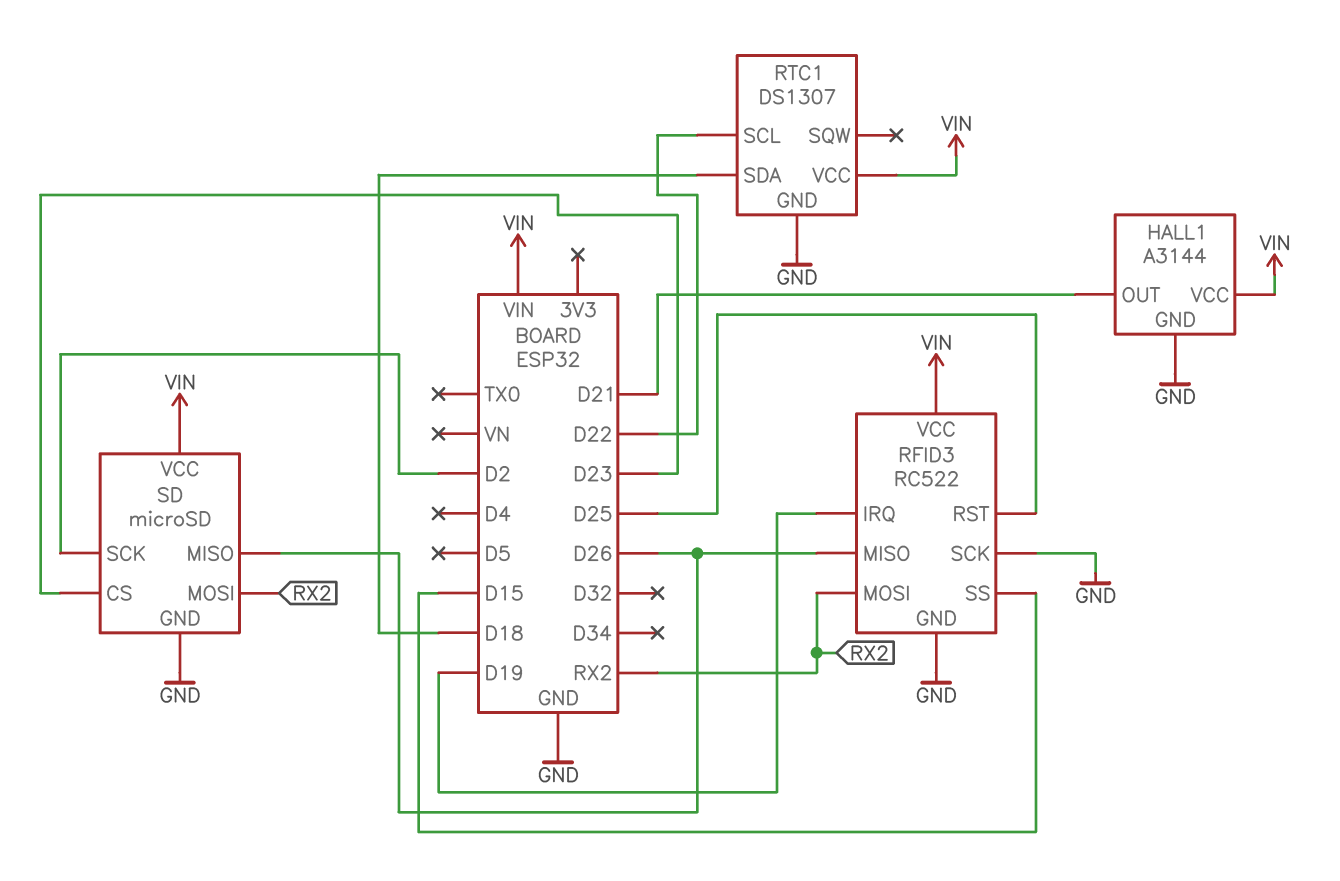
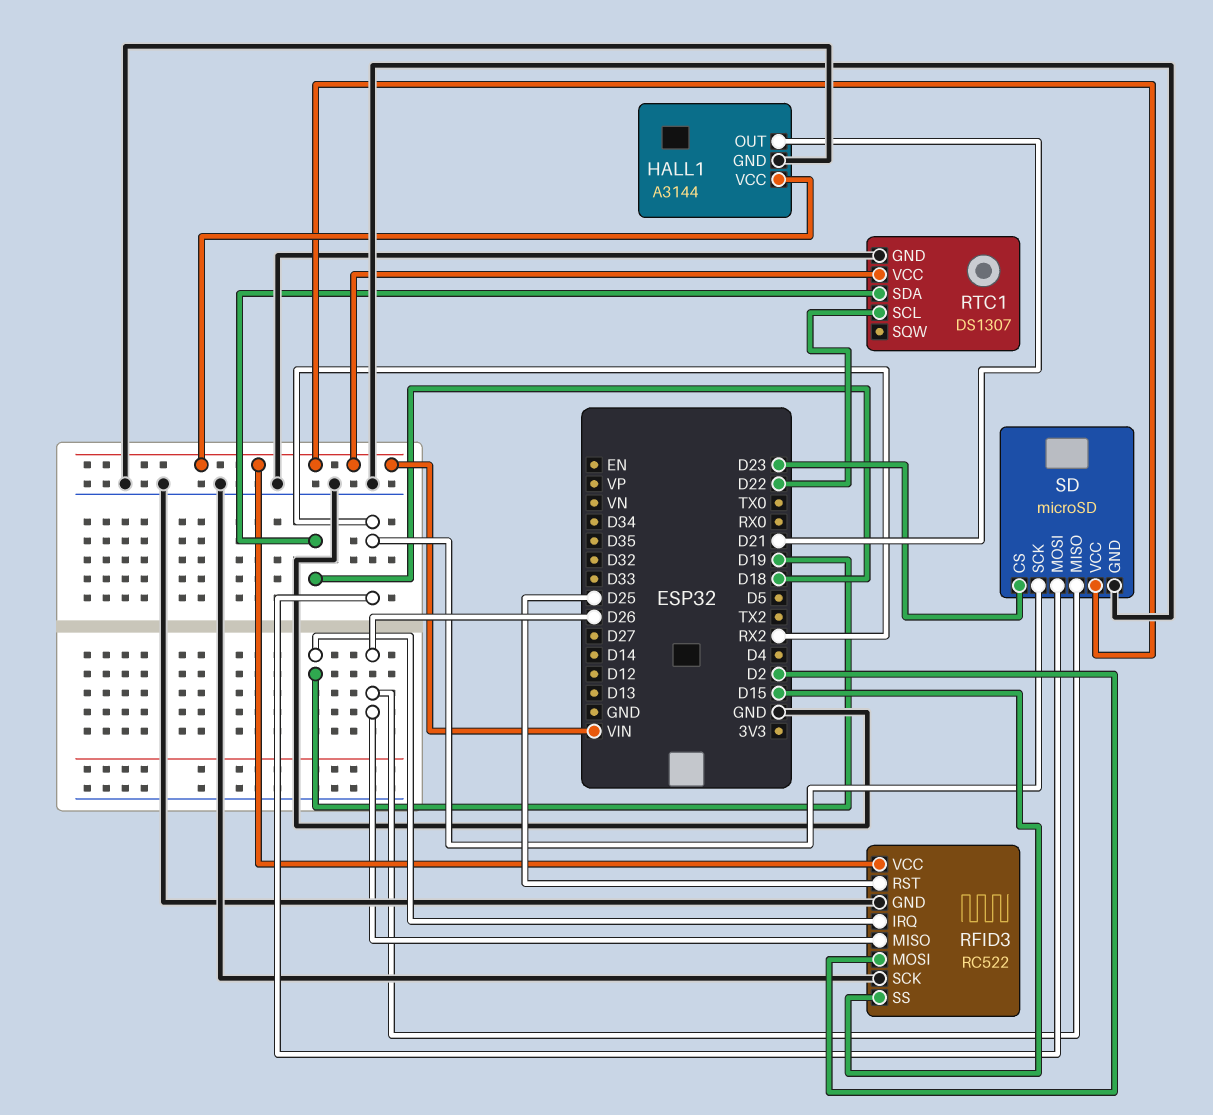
RFID3 pin MOSI: RX2 -> D2
SD pin SCK: D2 -> RX2

